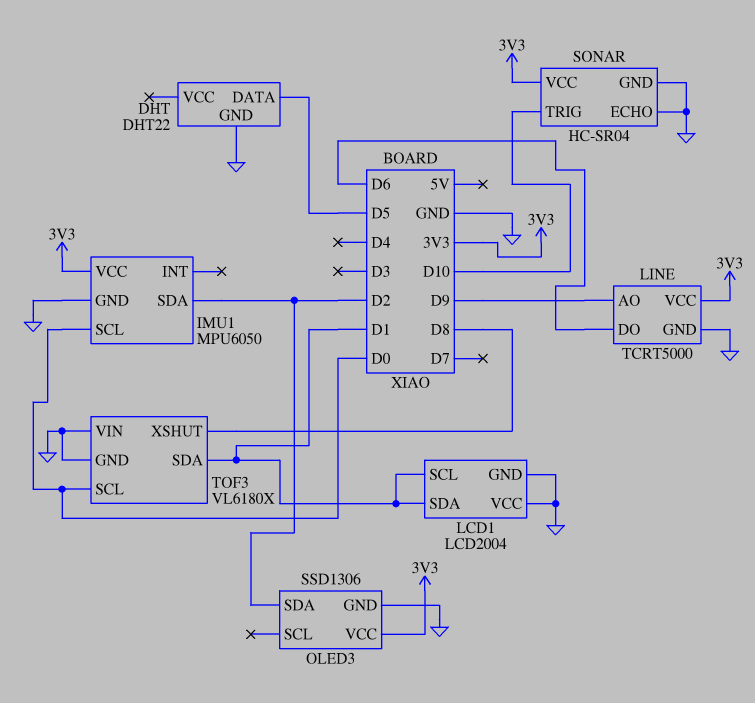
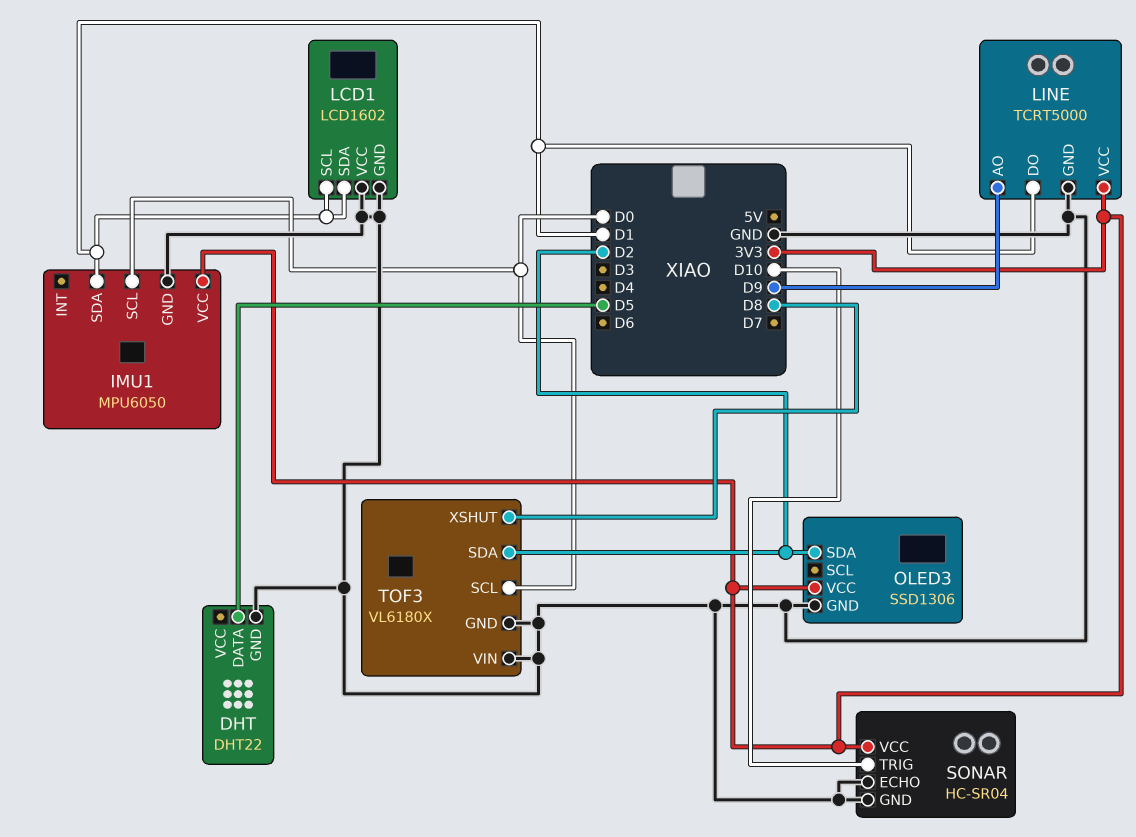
IMU1 pin SDA: D2 -> D1
LCD1: LCD2004 -> LCD1602
LINE pin DO: D6 -> D1
TOF3 pin SDA: D1 -> D2

